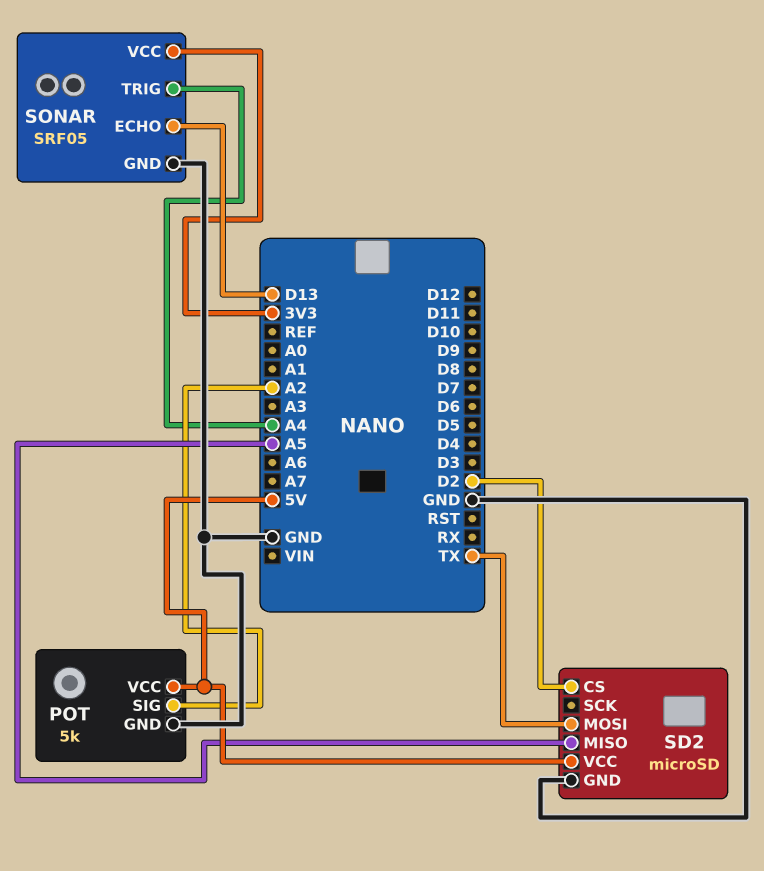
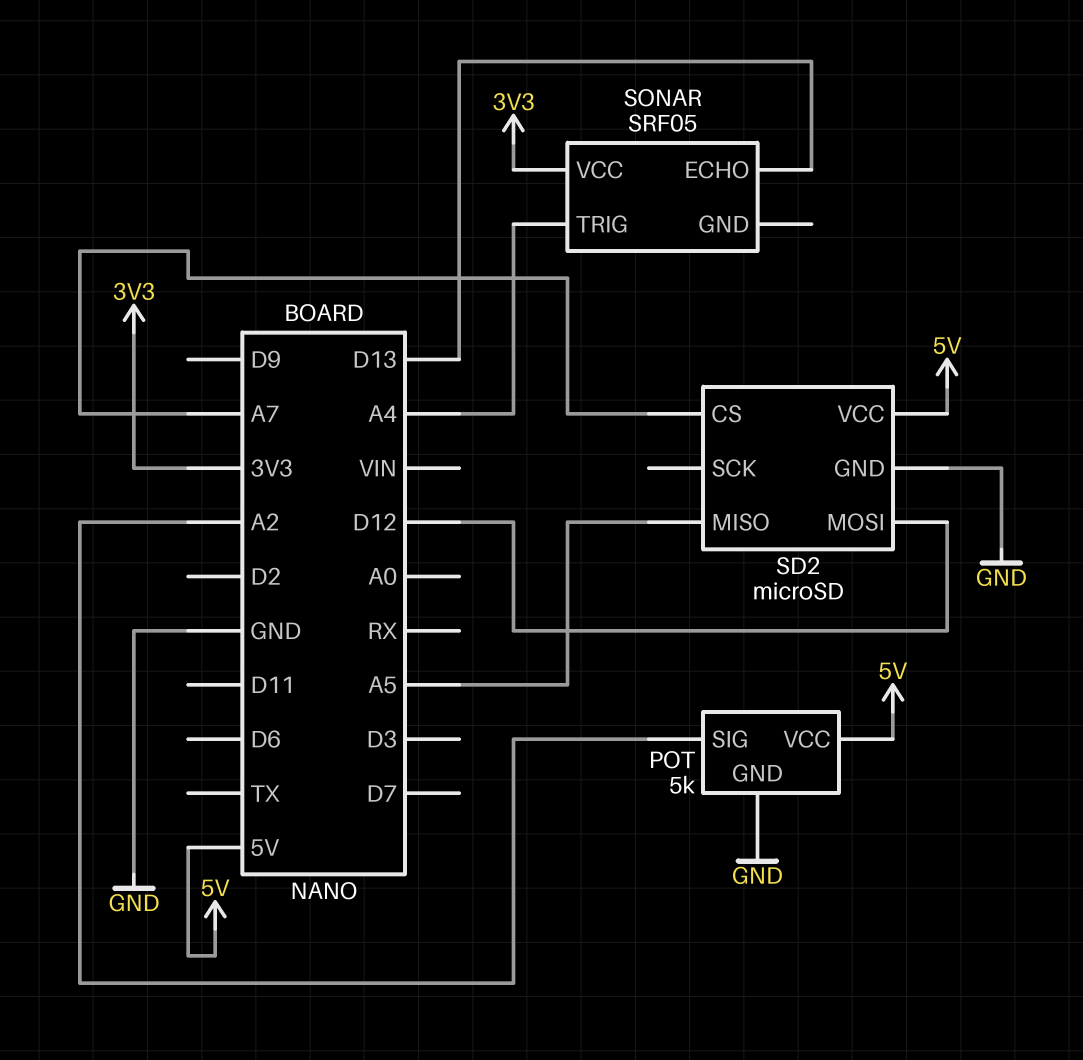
SD2 pin CS: D2 -> A7
SD2 pin MOSI: TX -> D12
SONAR pin GND: GND -> none

